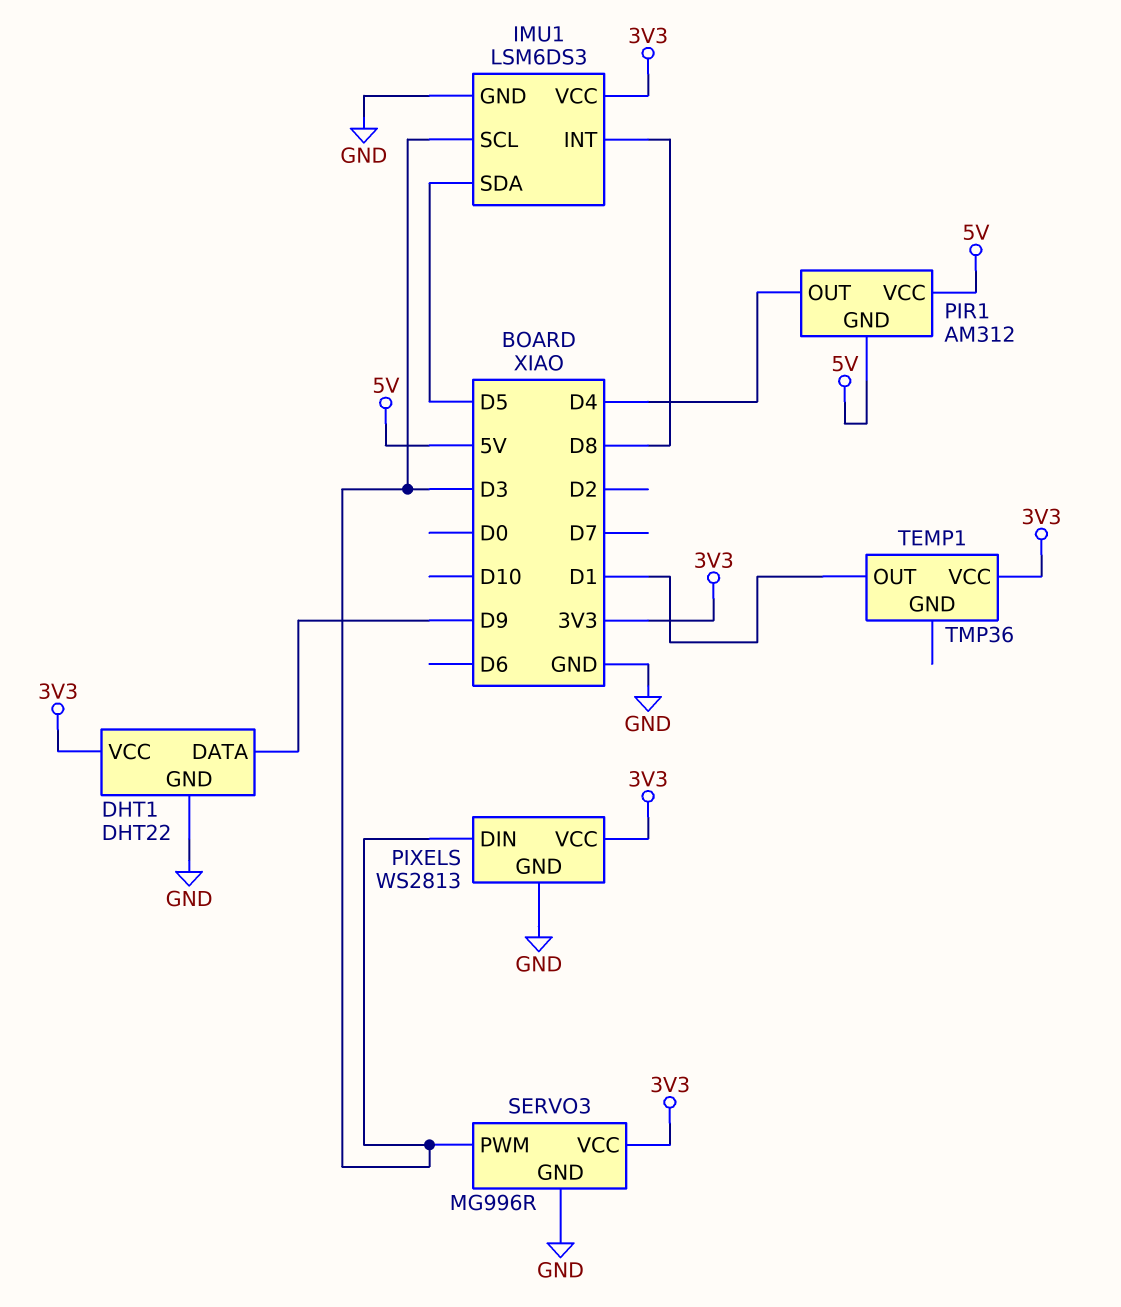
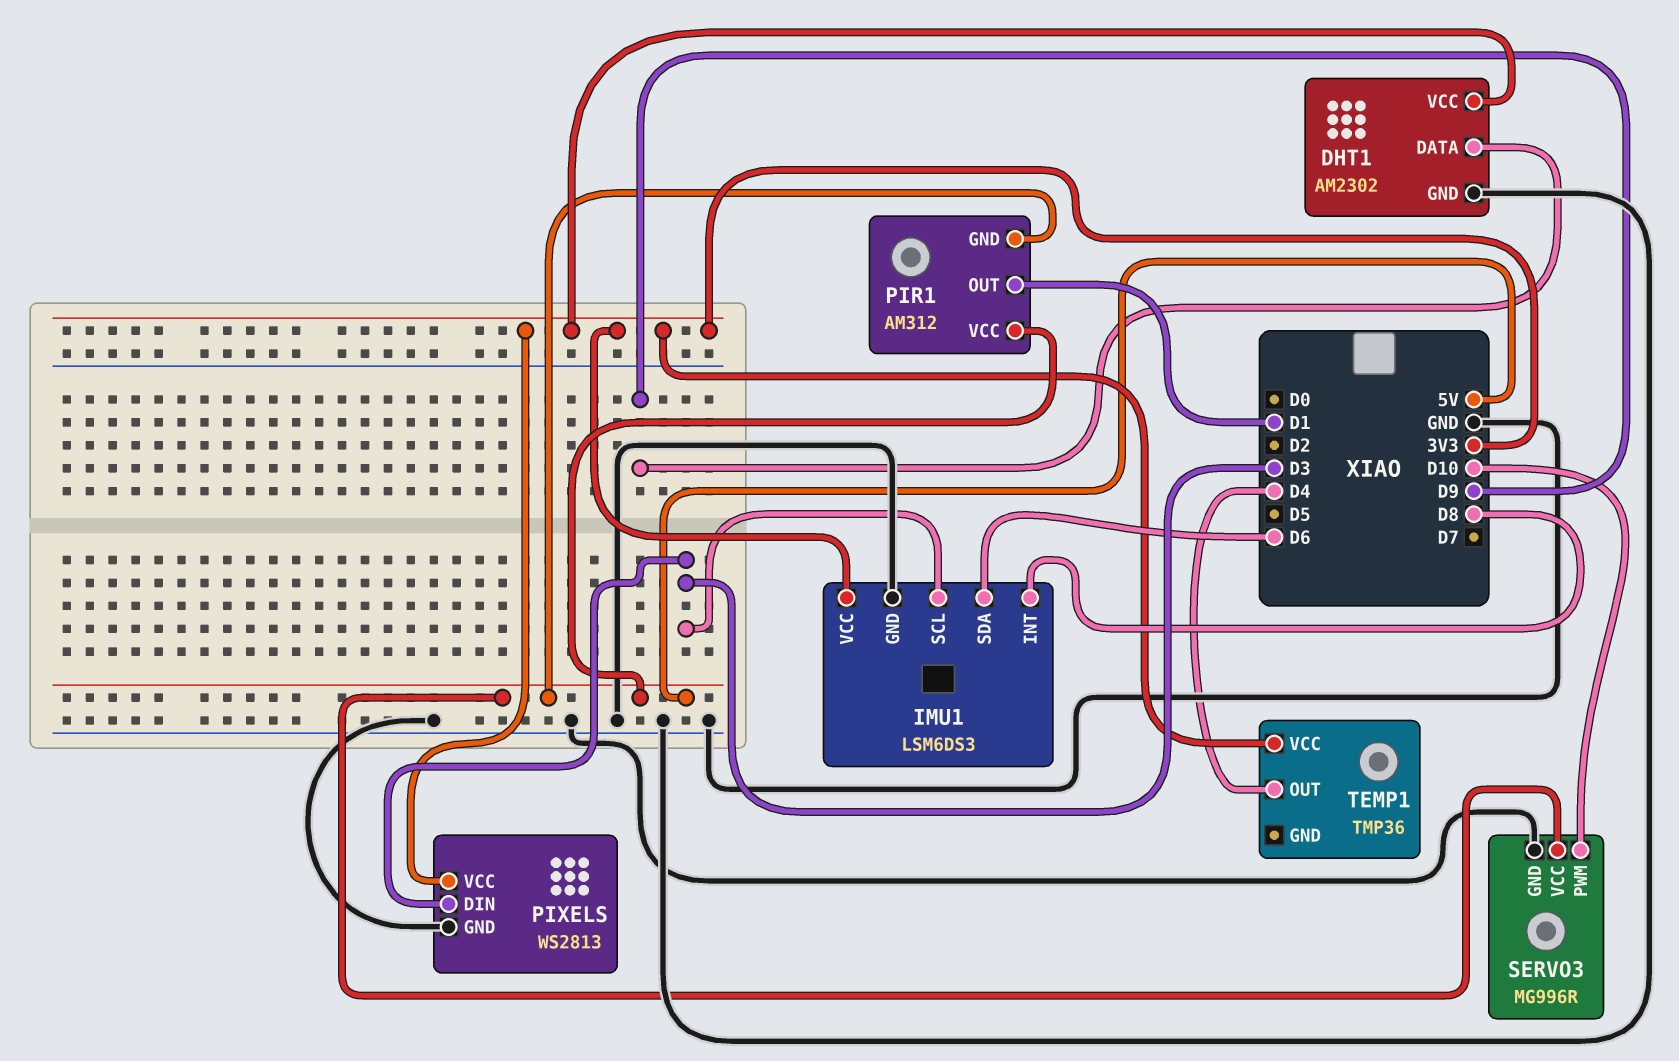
DHT1: DHT22 -> AM2302
IMU1 pin SDA: D5 -> D6
PIR1 pin OUT: D4 -> D1
SERVO3 pin PWM: D3 -> D10
SERVO3 pin VCC: 3V3 -> 5V
TEMP1 pin OUT: D1 -> D4

